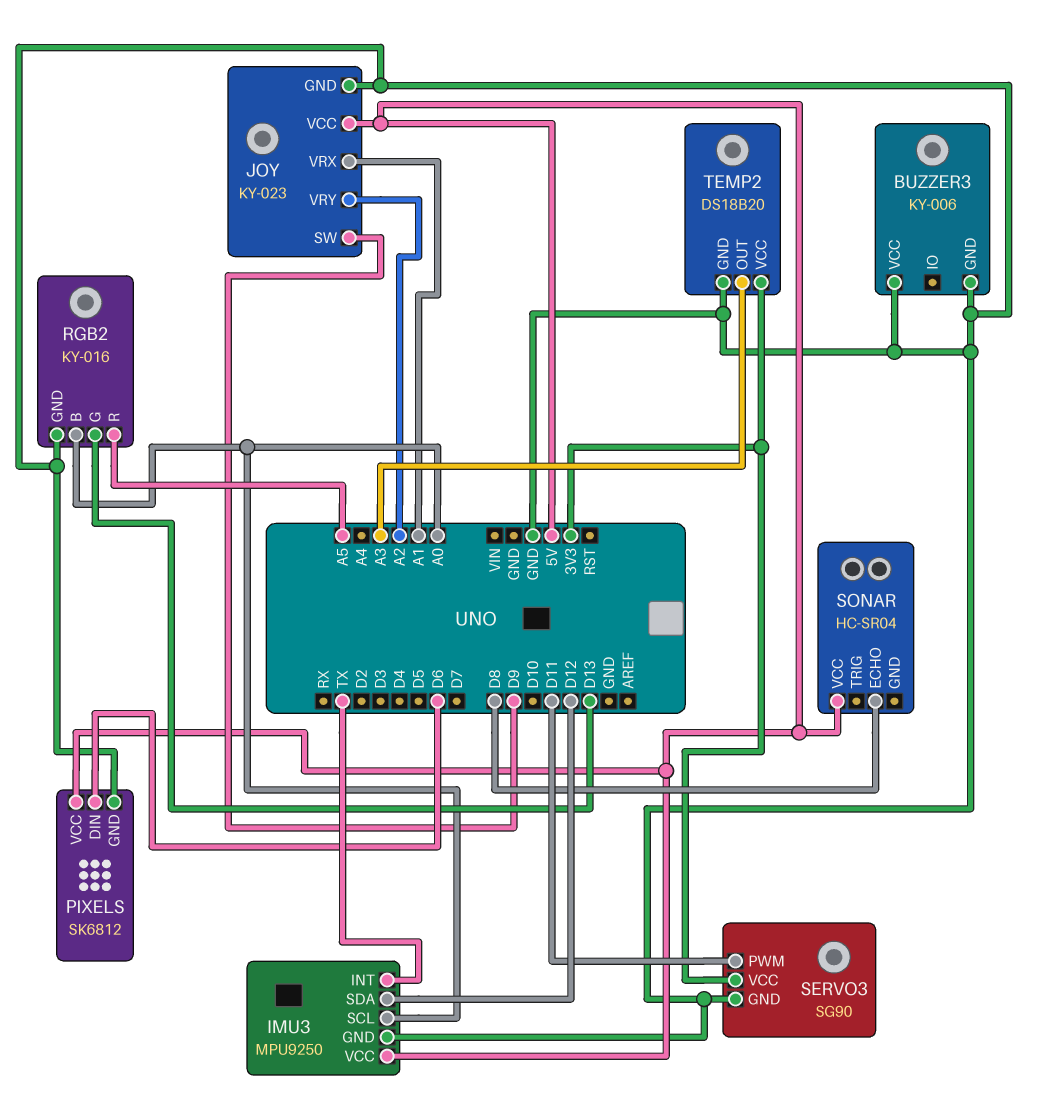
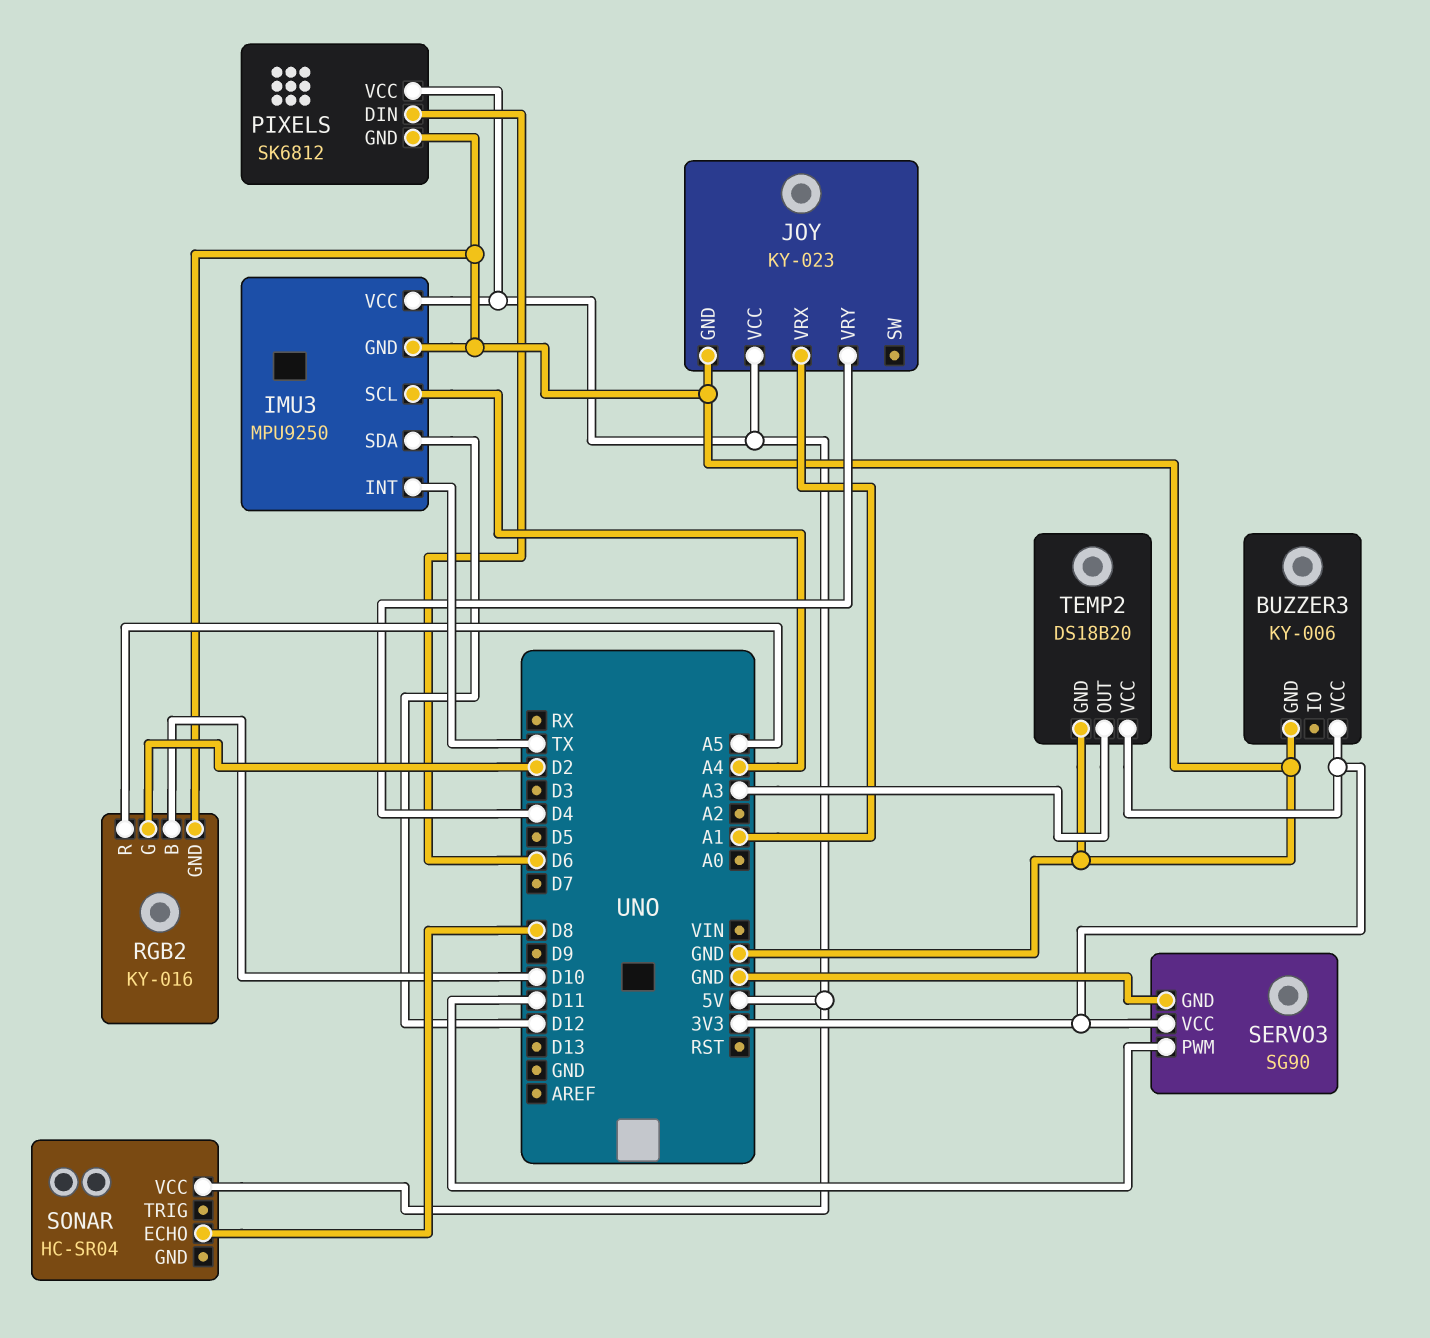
BUZZER3 pin VCC: GND -> 3V3
IMU3 pin SCL: A0 -> A4
JOY pin SW: D9 -> none
JOY pin VRY: A2 -> D4
RGB2 pin B: A0 -> D10
RGB2 pin G: D13 -> D2

